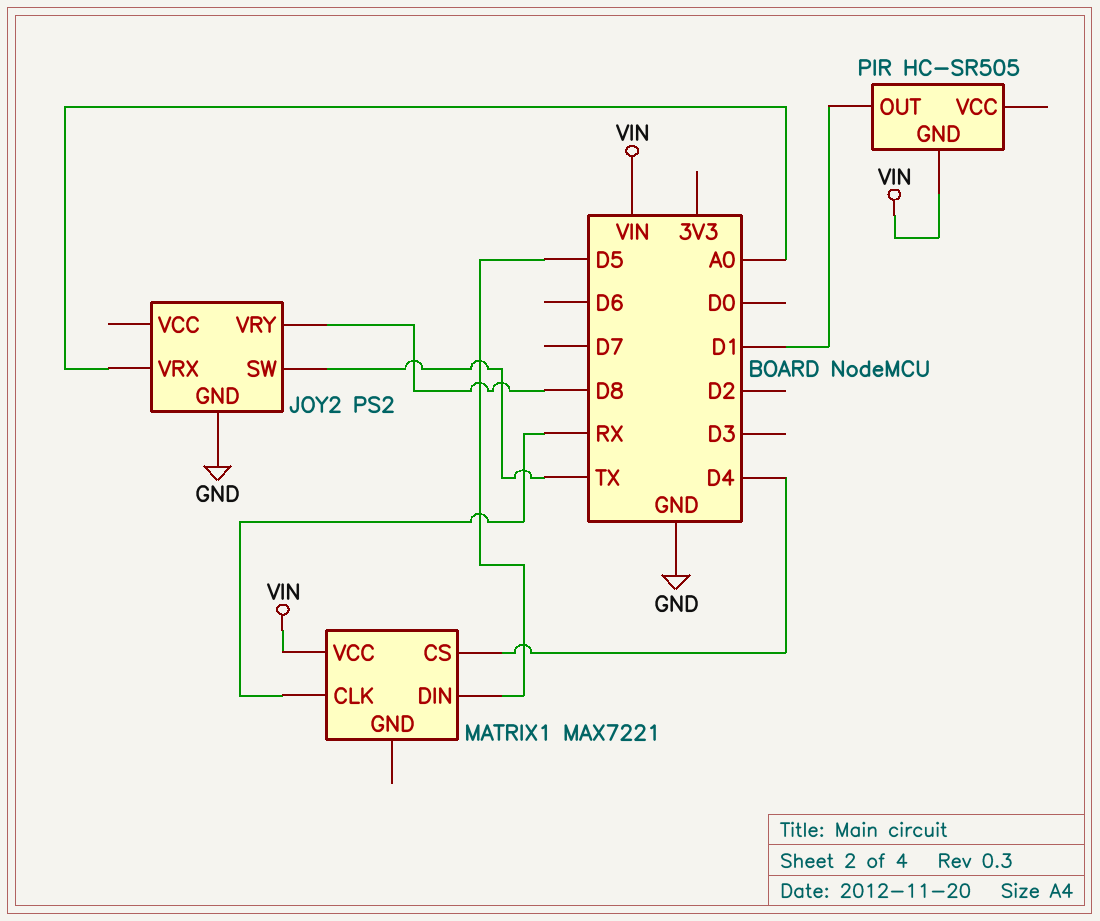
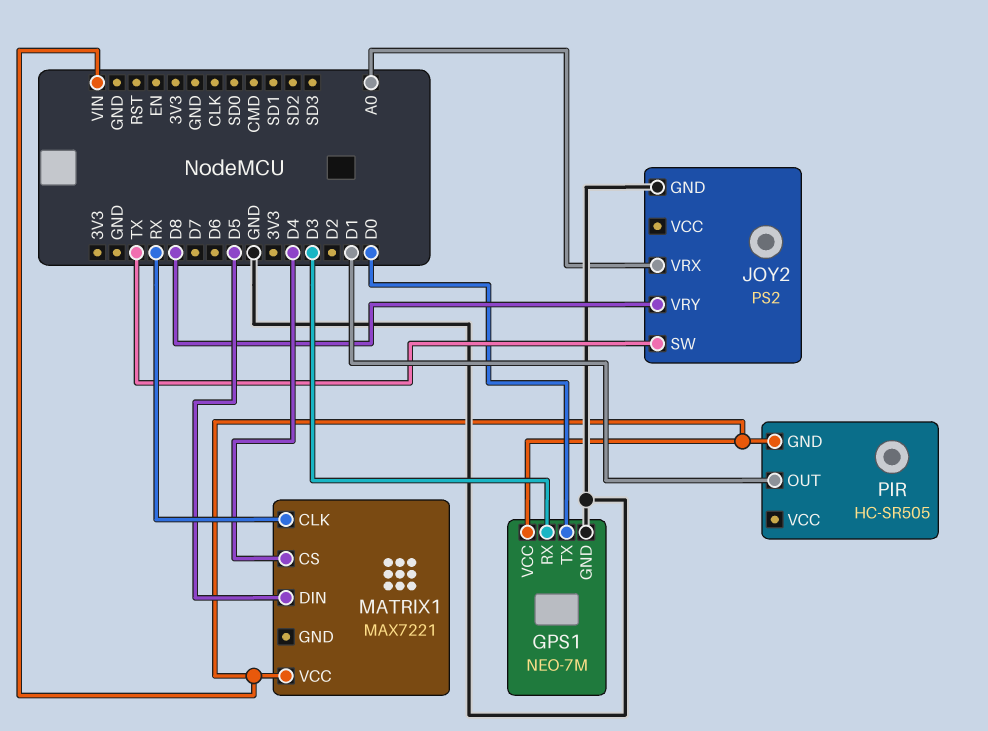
GPS1: none -> NEO-7M
GPS1 pin GND: none -> GND
GPS1 pin RX: none -> D3
GPS1 pin TX: none -> D0
GPS1 pin VCC: none -> VIN

